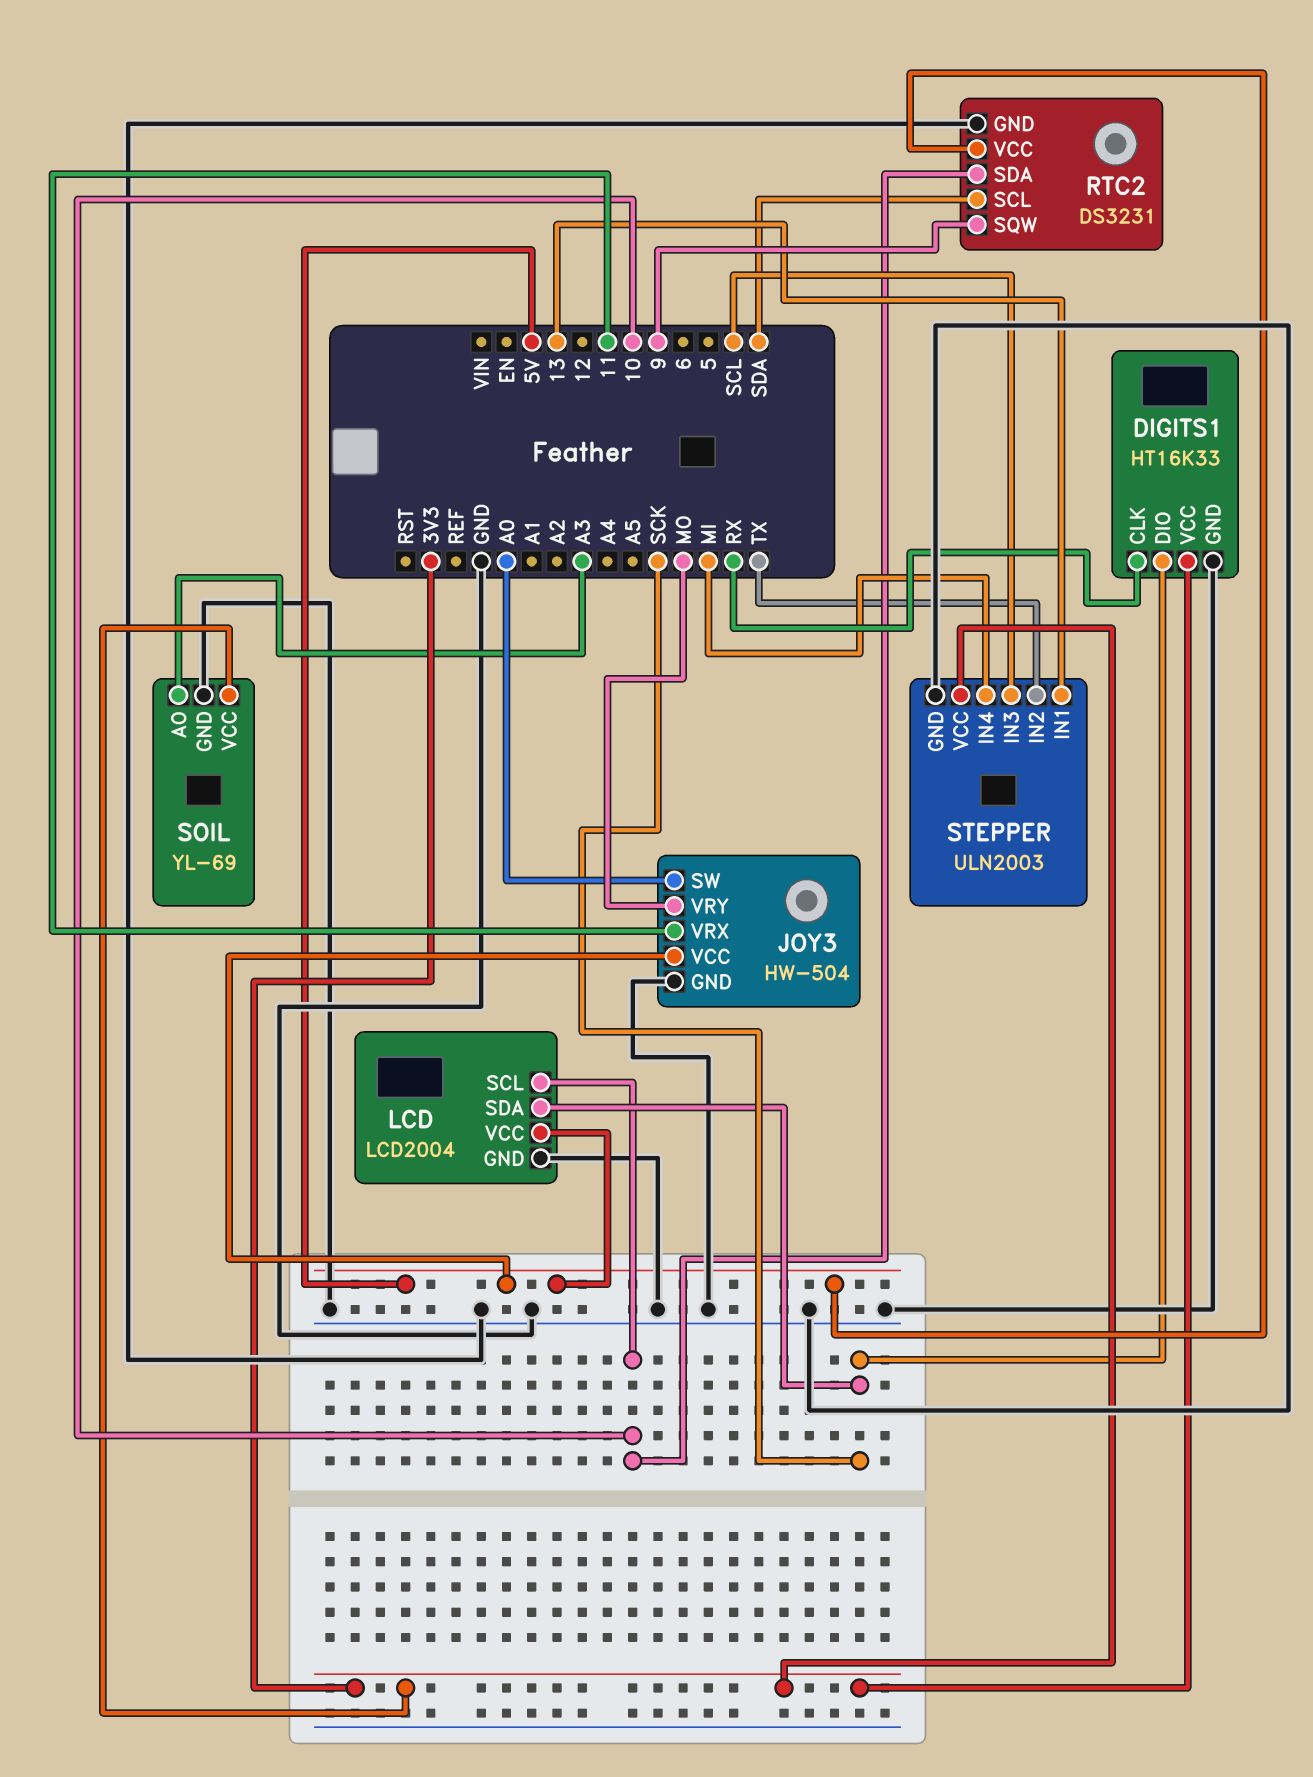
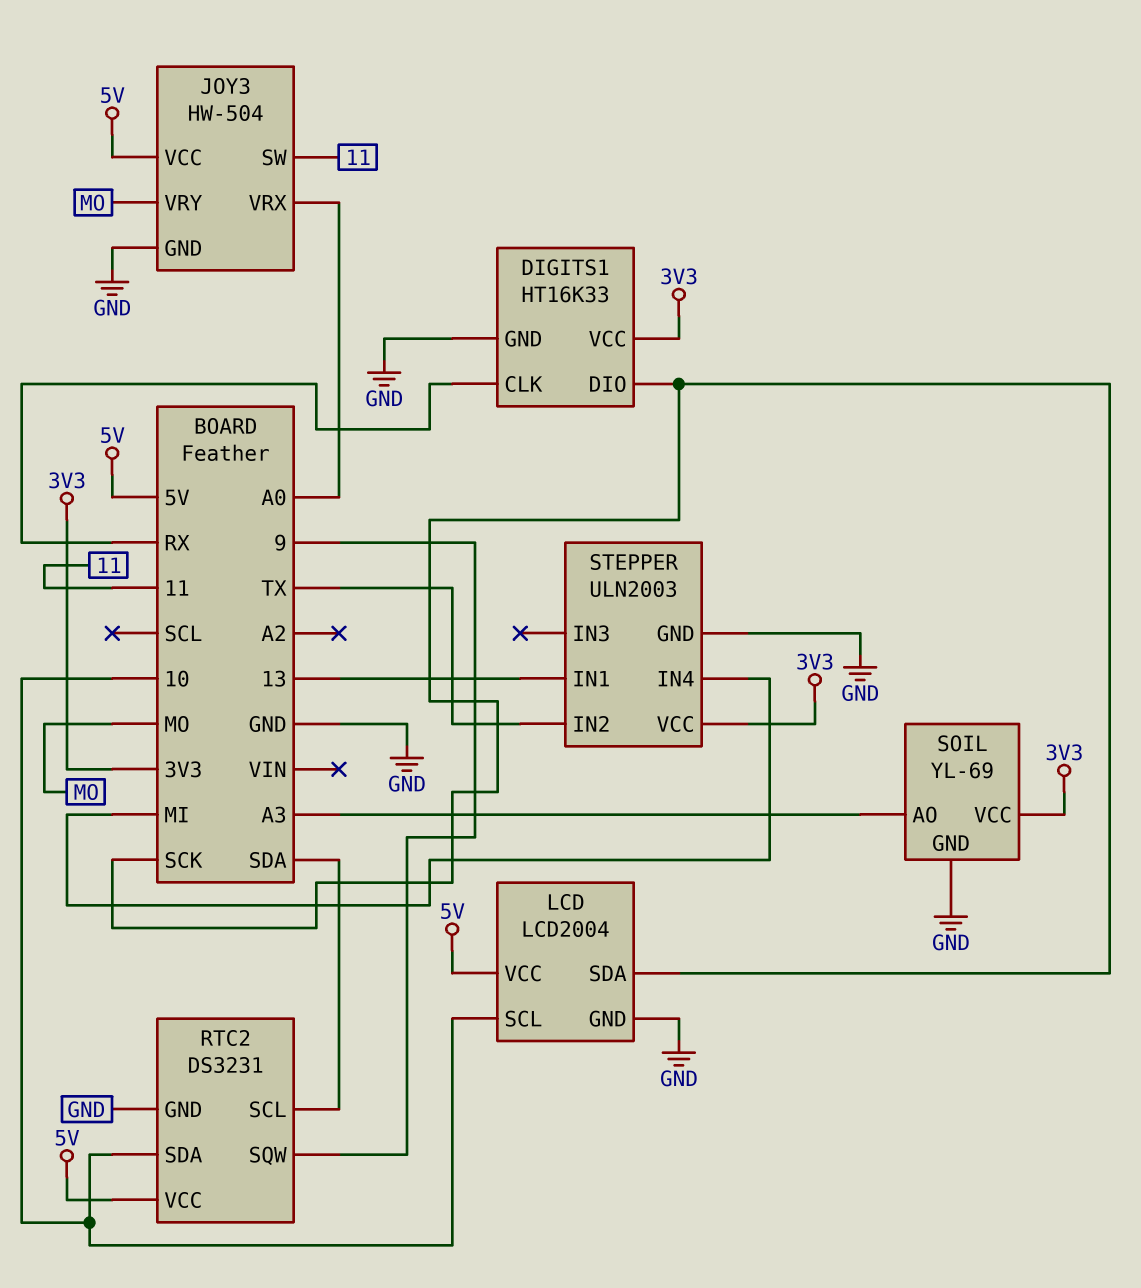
JOY3 pin SW: A0 -> 11
JOY3 pin VRX: 11 -> A0
STEPPER pin IN3: SCL -> none

